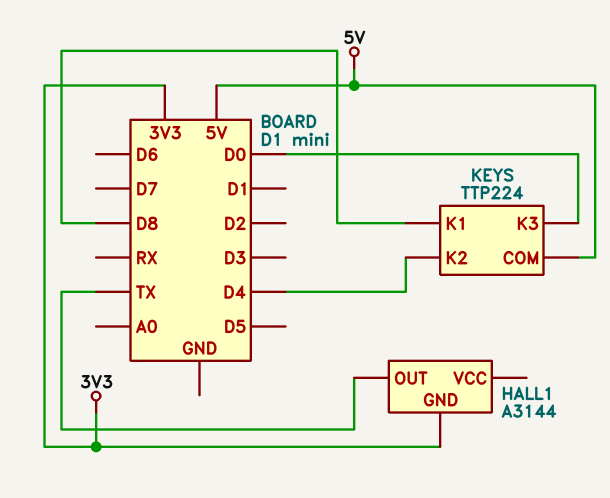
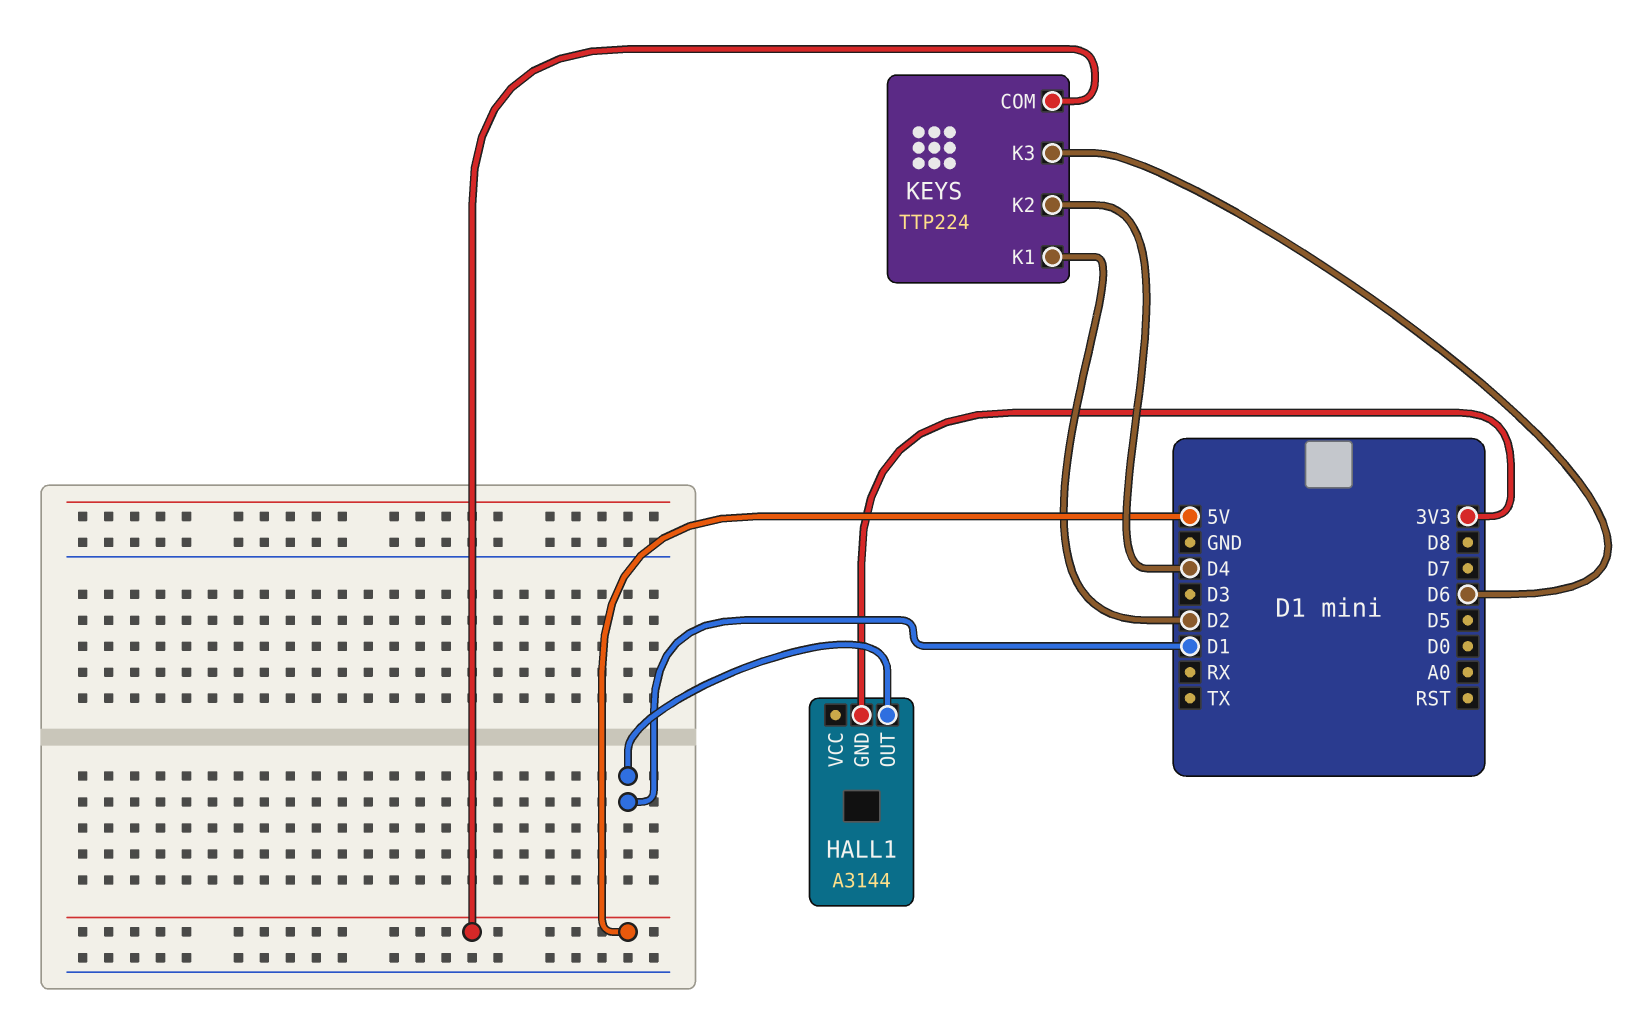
HALL1 pin OUT: TX -> D1
KEYS pin K1: D8 -> D2
KEYS pin K3: D0 -> D6

